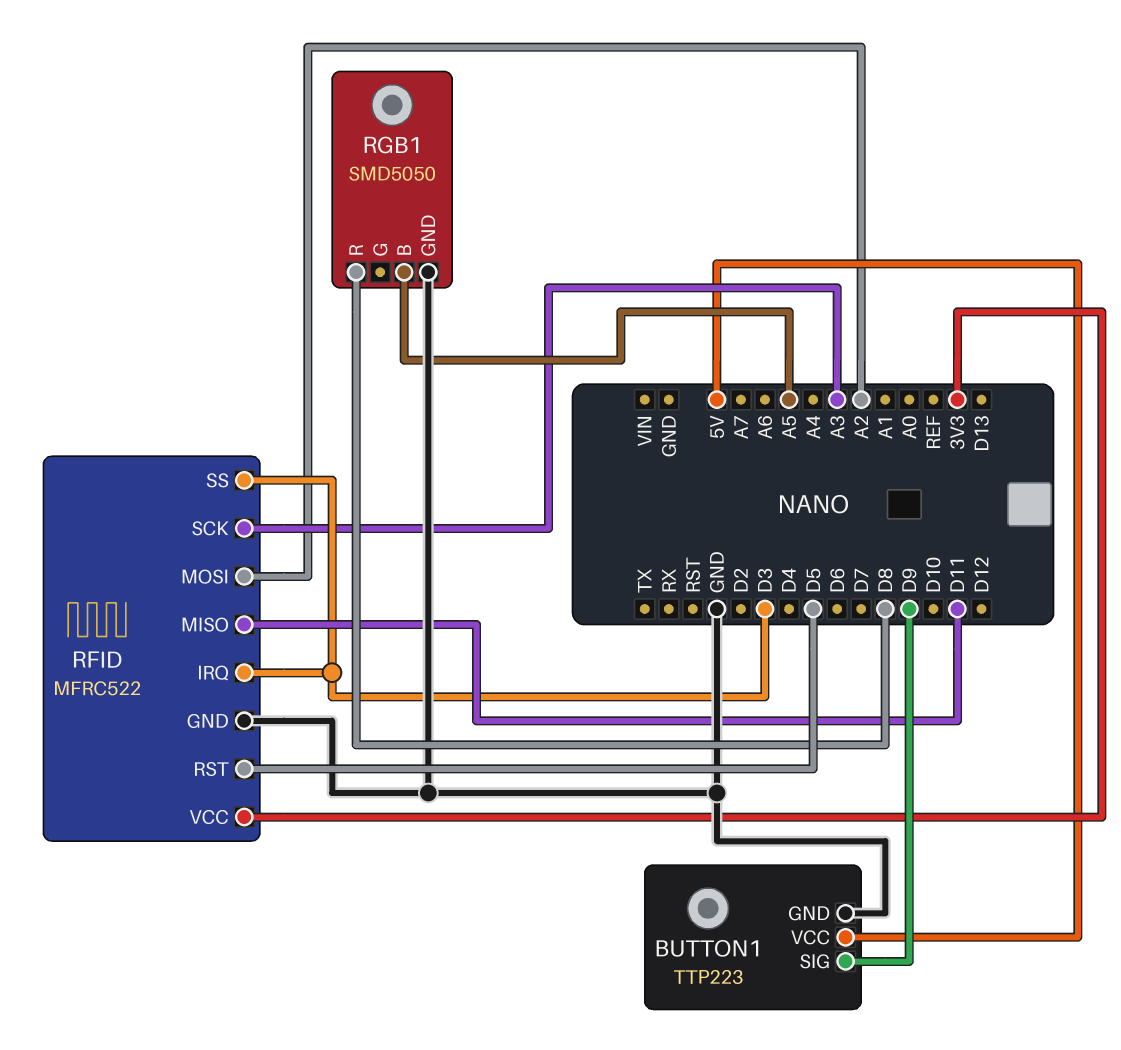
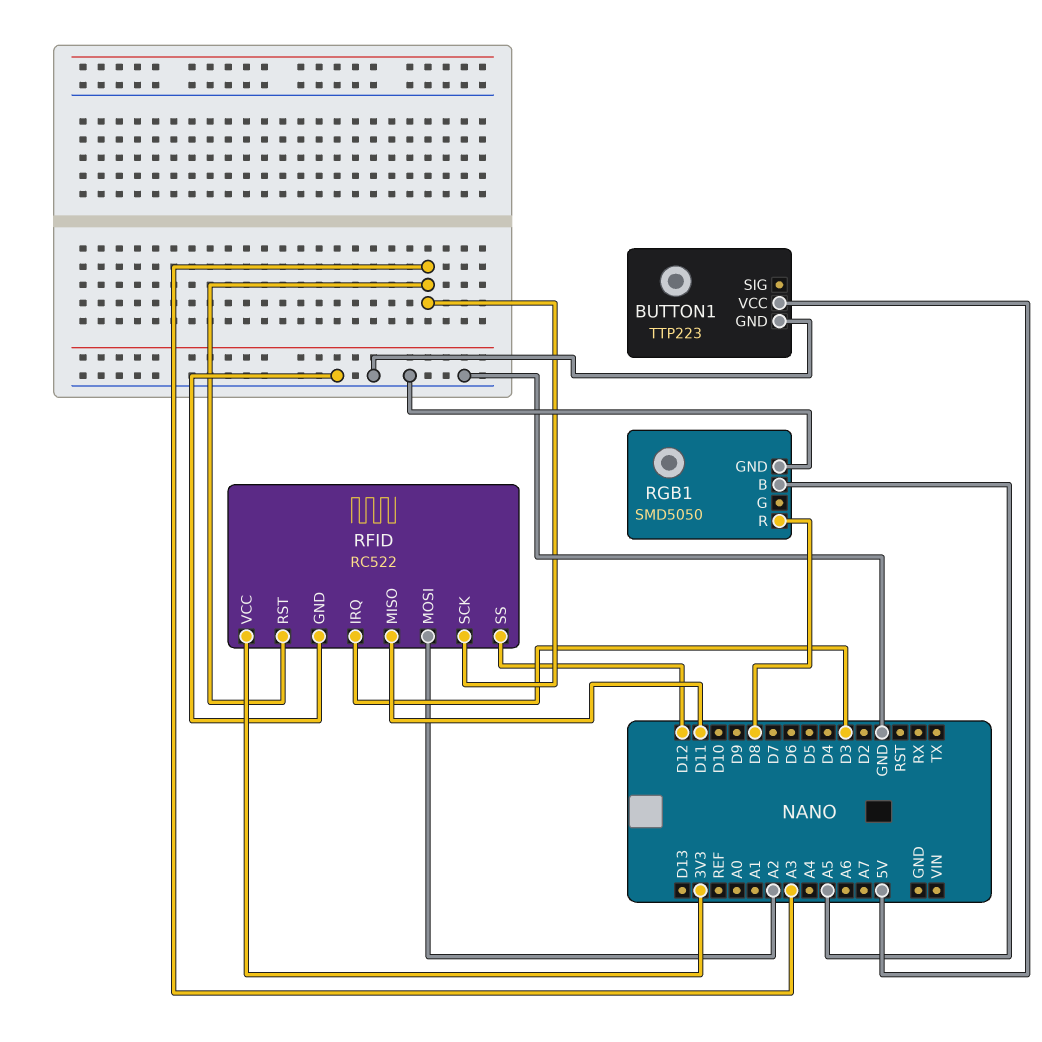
BUTTON1 pin SIG: D9 -> none
RFID: MFRC522 -> RC522
RFID pin RST: D5 -> A3
RFID pin SS: D3 -> D12

